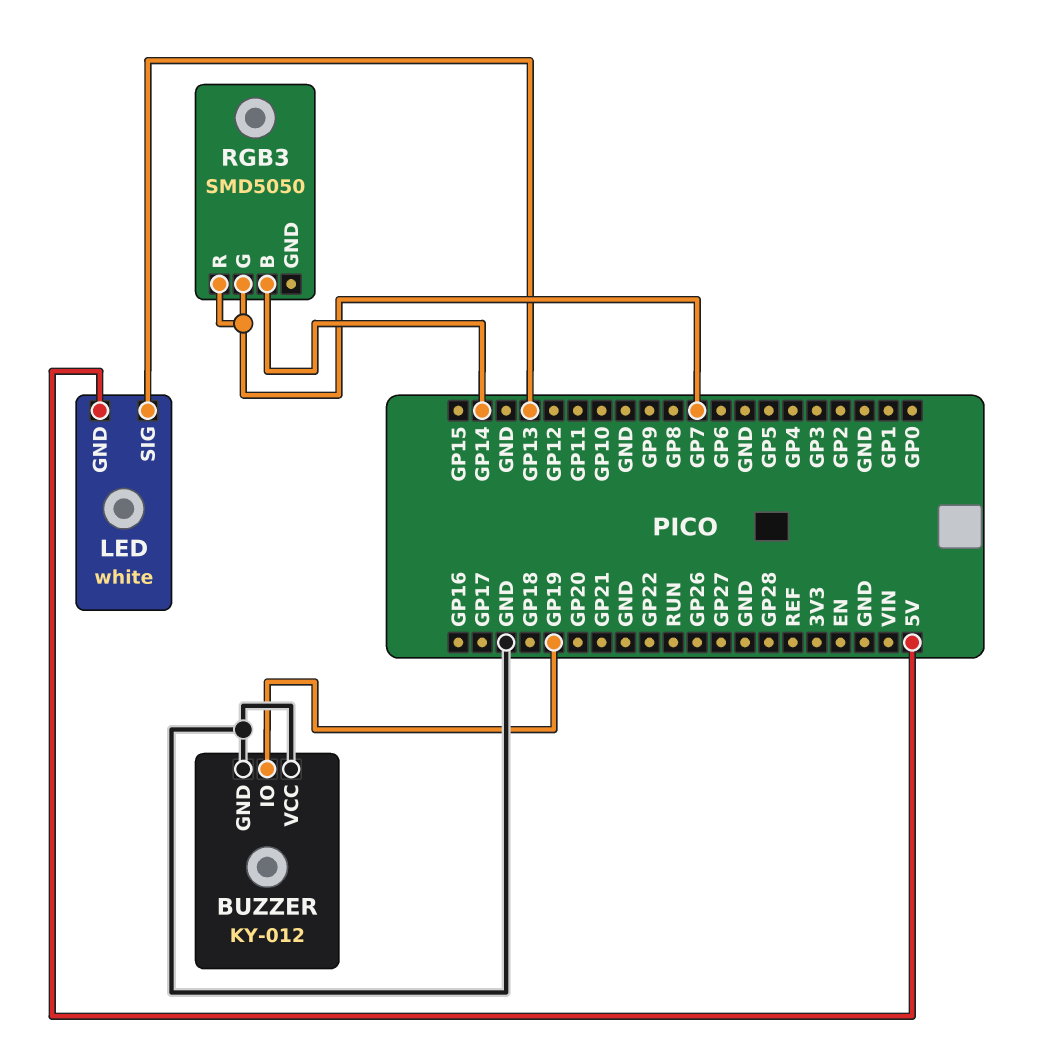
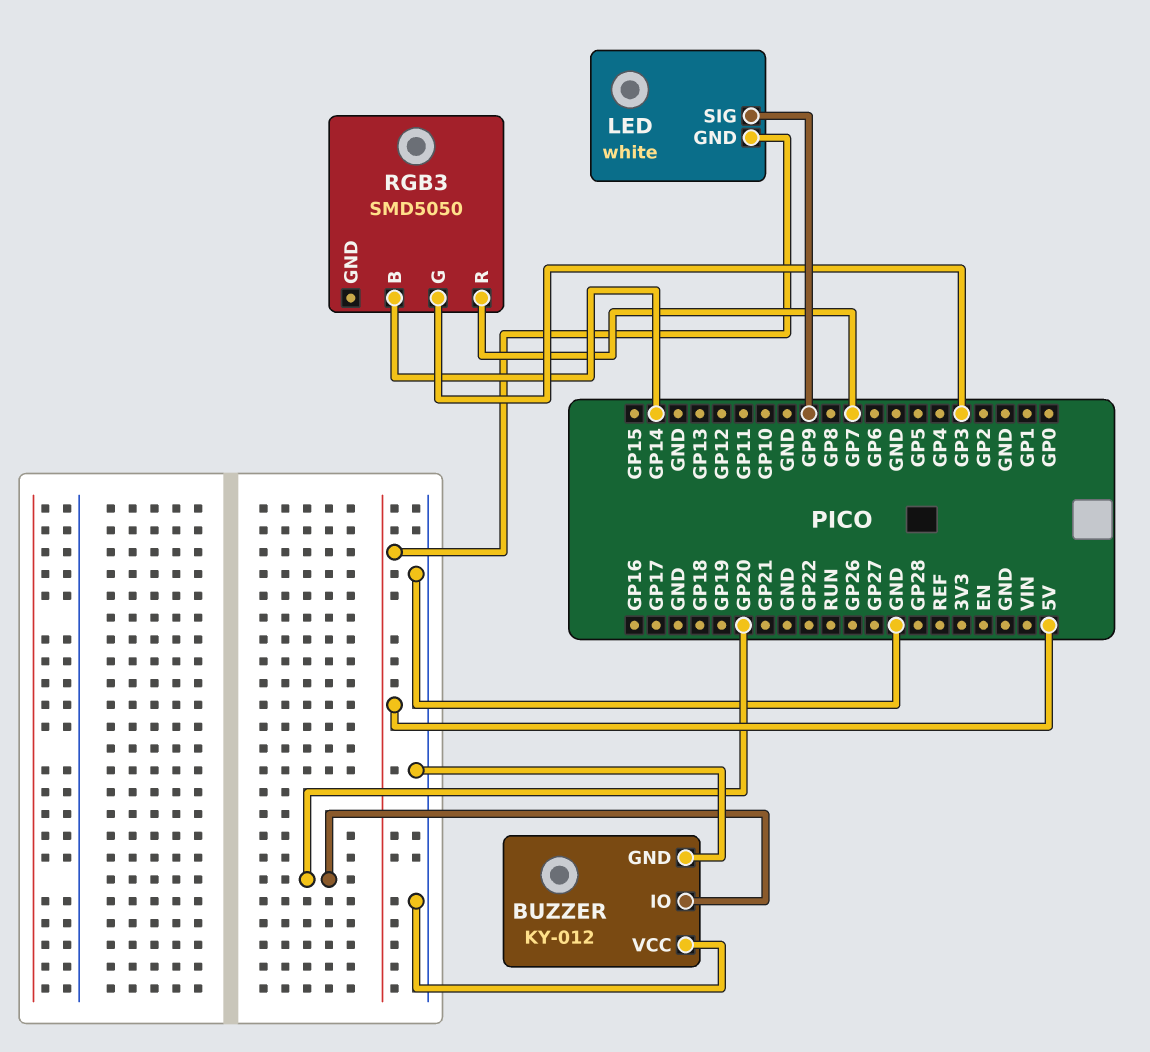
BUZZER pin IO: GP19 -> GP20
LED pin SIG: GP13 -> GP9
RGB3 pin G: GP7 -> GP3

